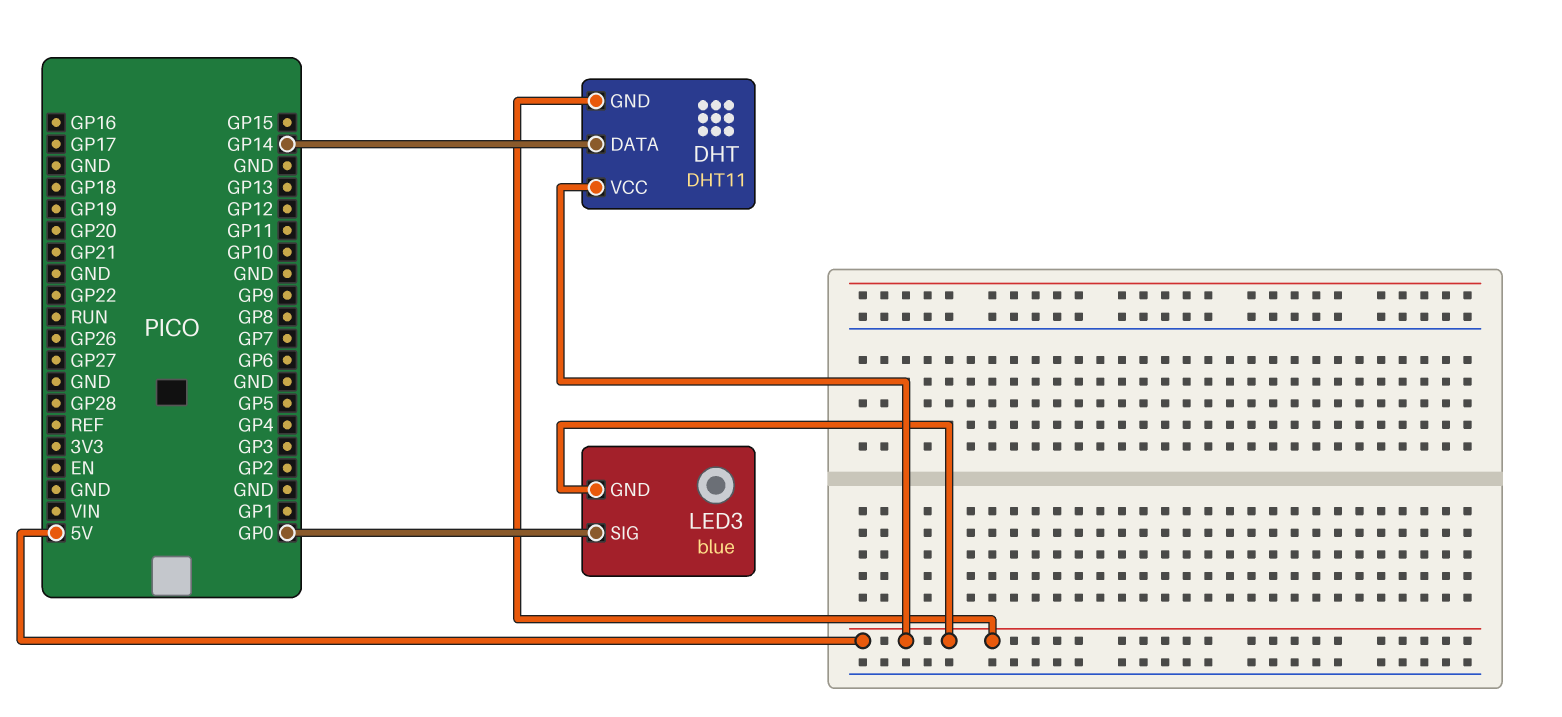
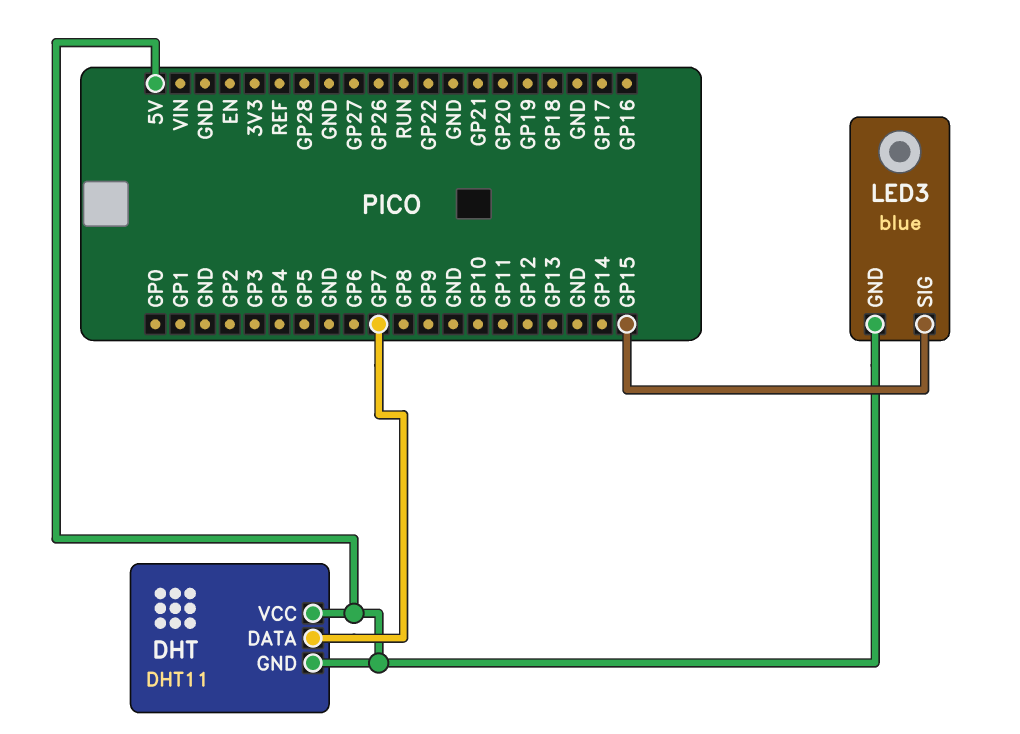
DHT pin DATA: GP14 -> GP7
LED3 pin SIG: GP0 -> GP15

